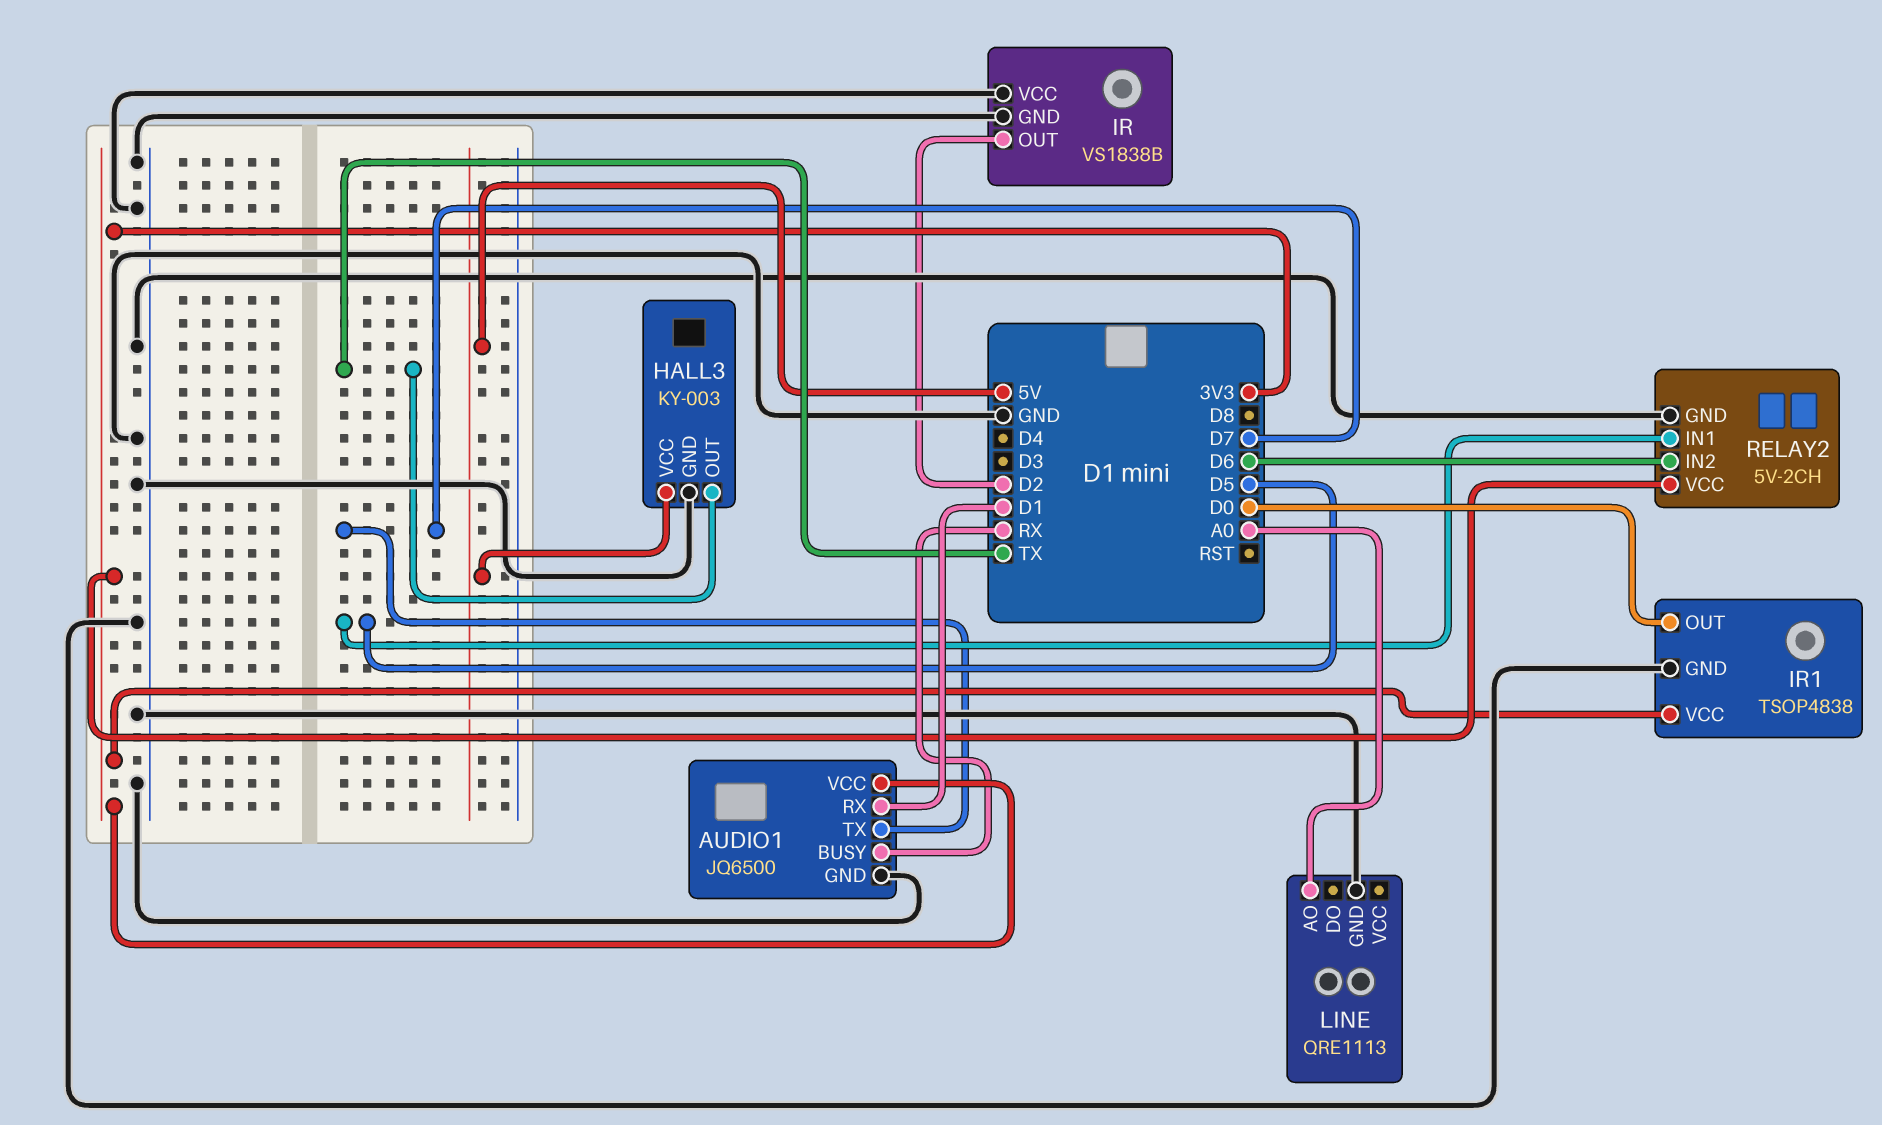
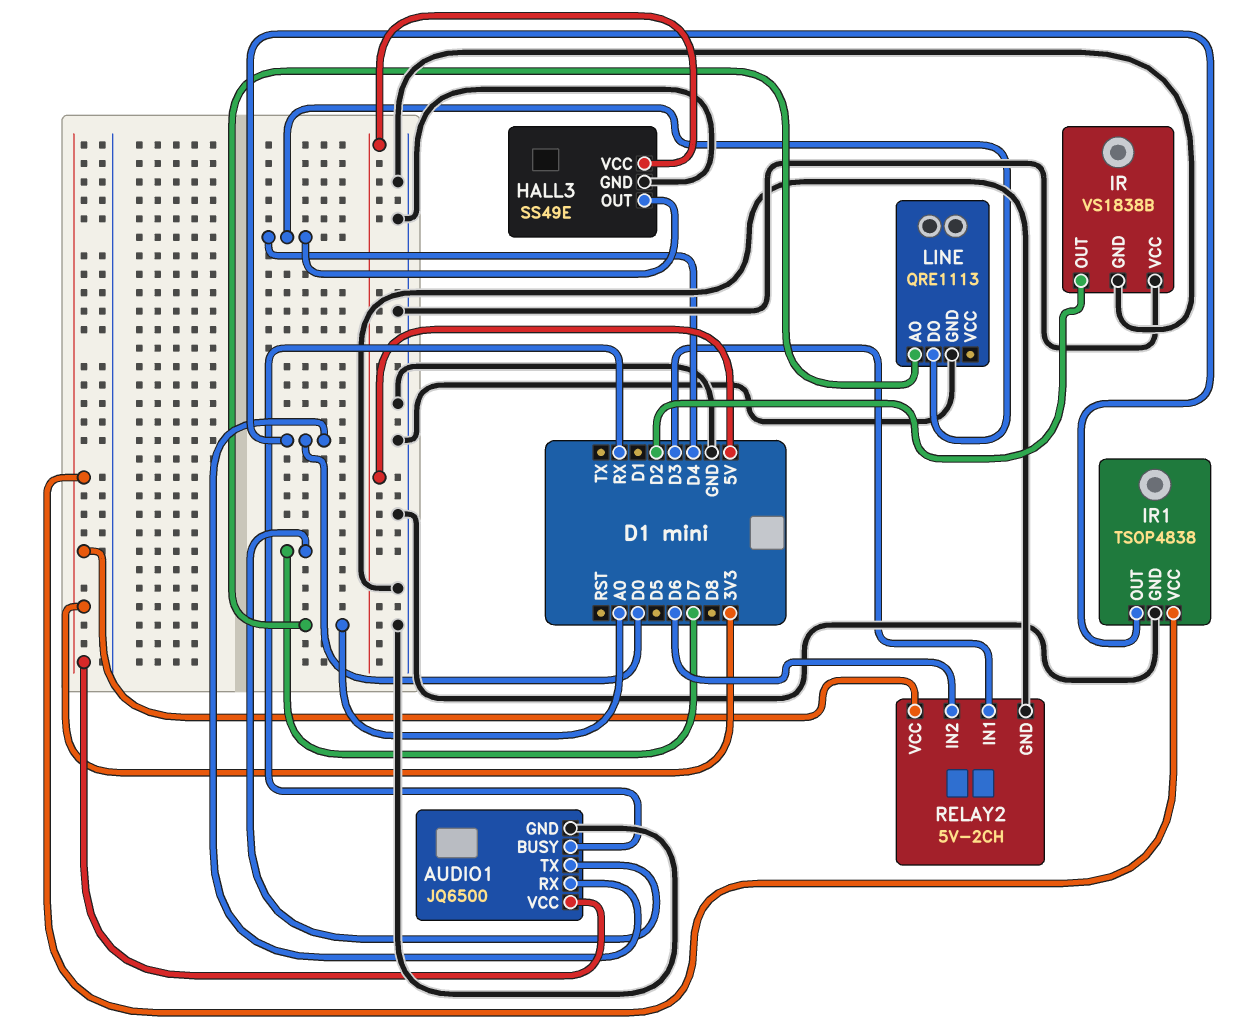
AUDIO1 pin RX: D1 -> D0
HALL3: KY-003 -> SS49E
HALL3 pin OUT: TX -> D4
LINE pin DO: none -> D4
RELAY2 pin IN1: D5 -> D3

